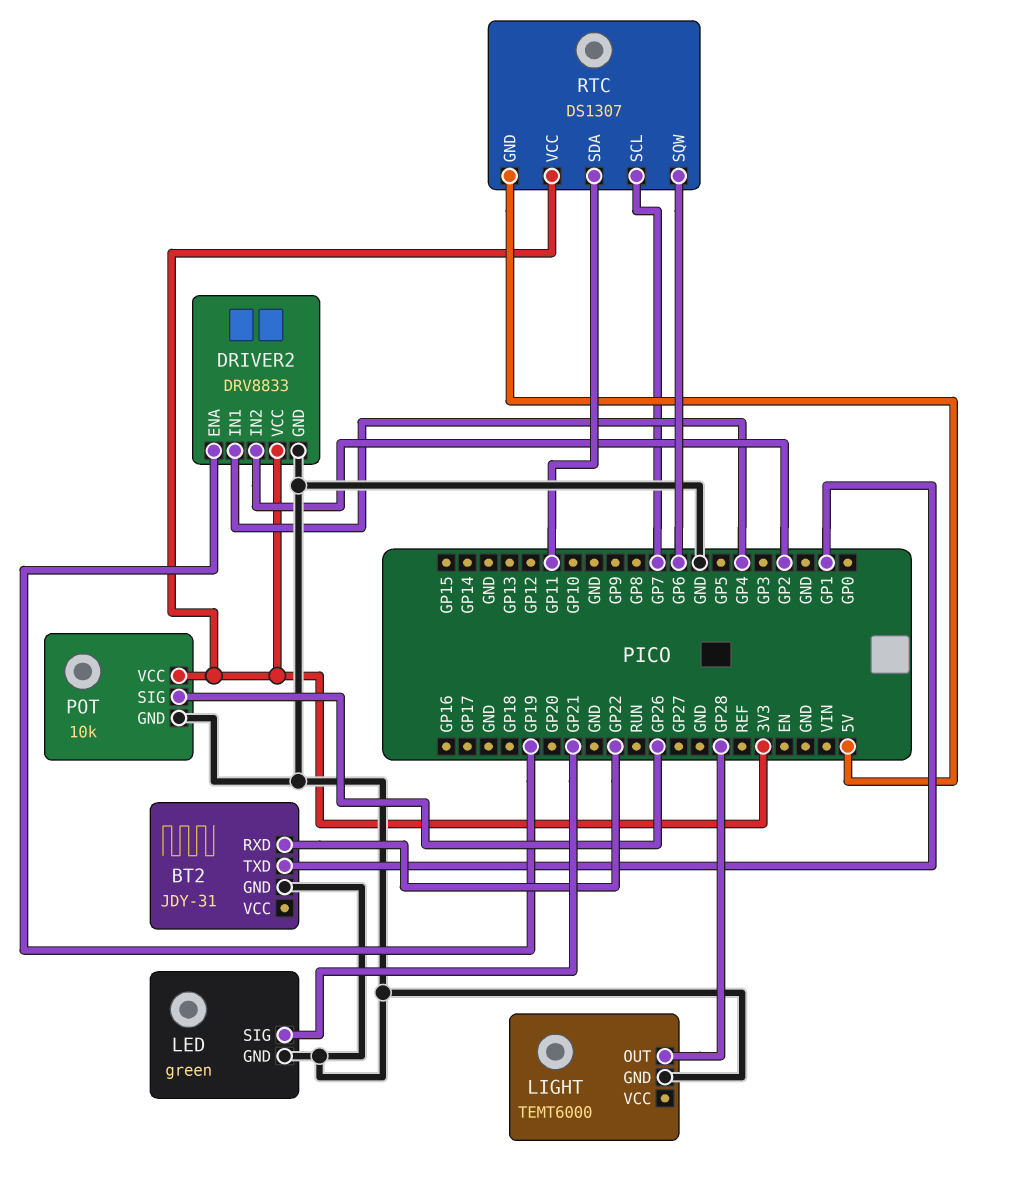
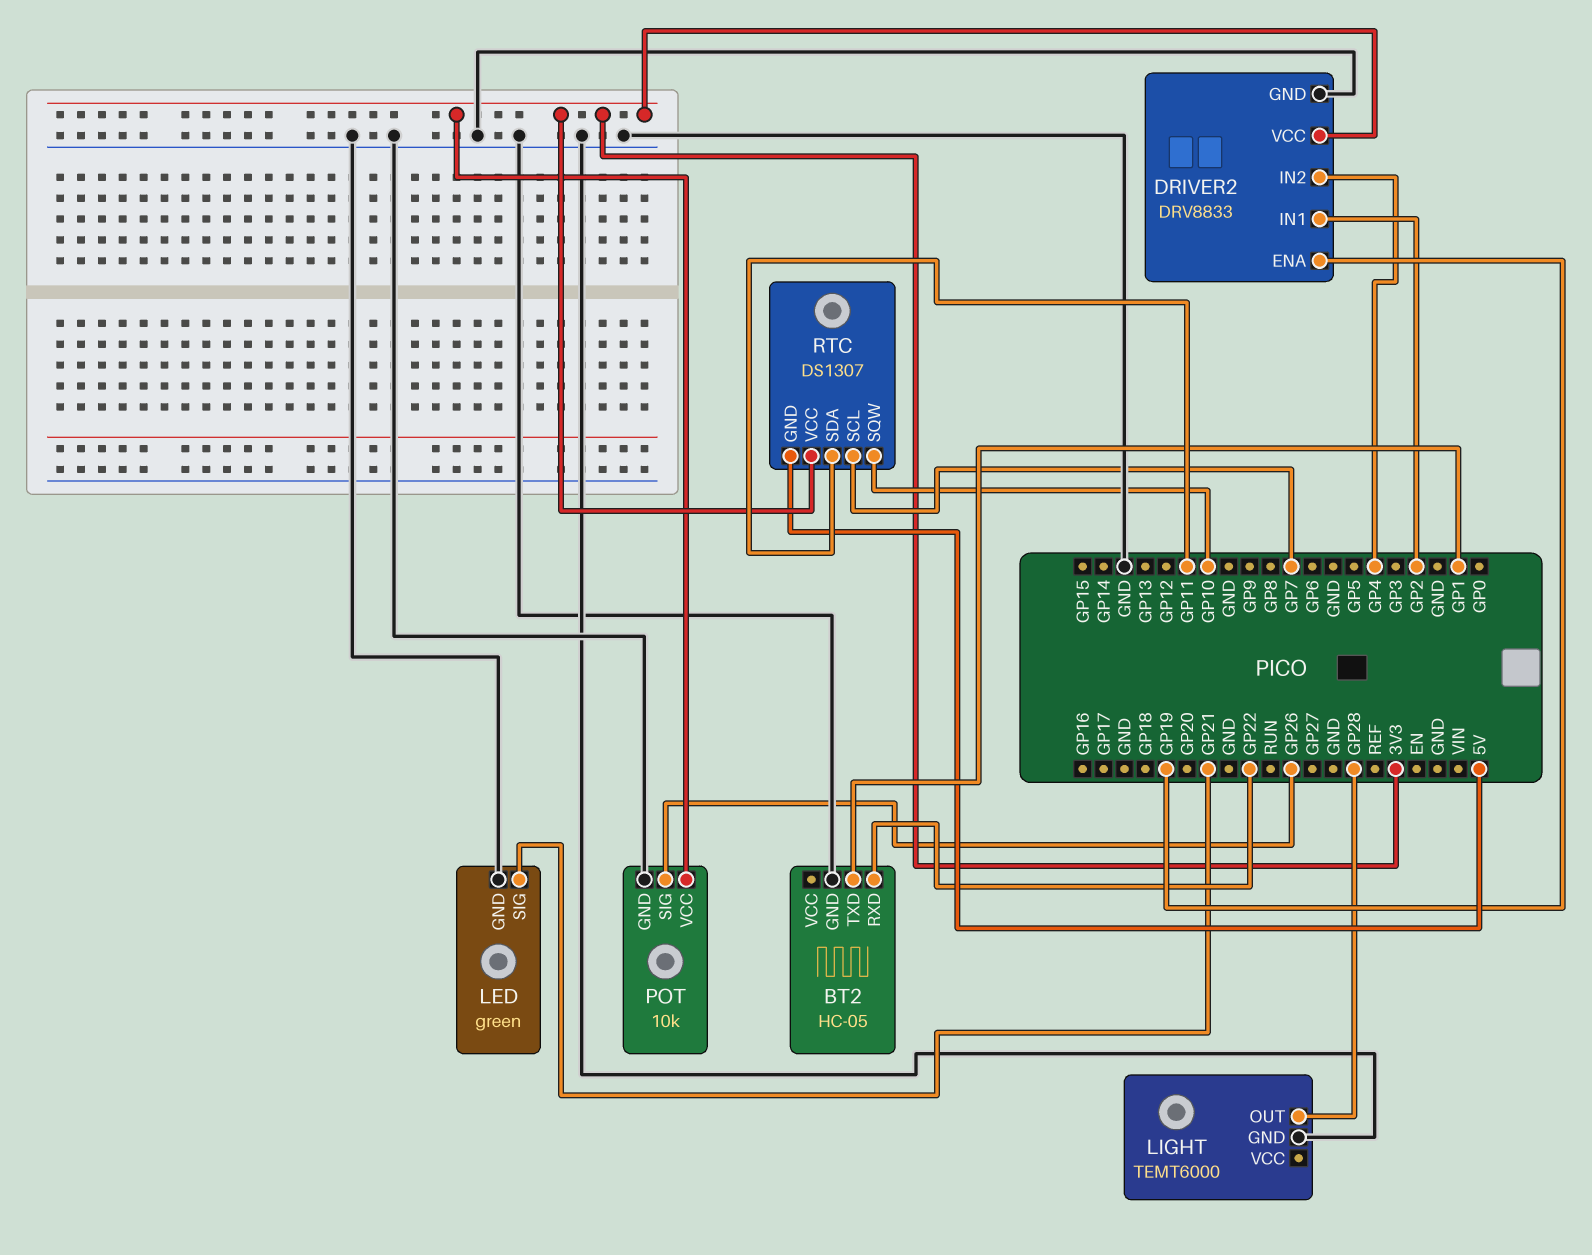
BT2: JDY-31 -> HC-05
DRIVER2 pin IN1: GP4 -> GP2
DRIVER2 pin IN2: GP2 -> GP4
RTC pin SQW: GP6 -> GP10

